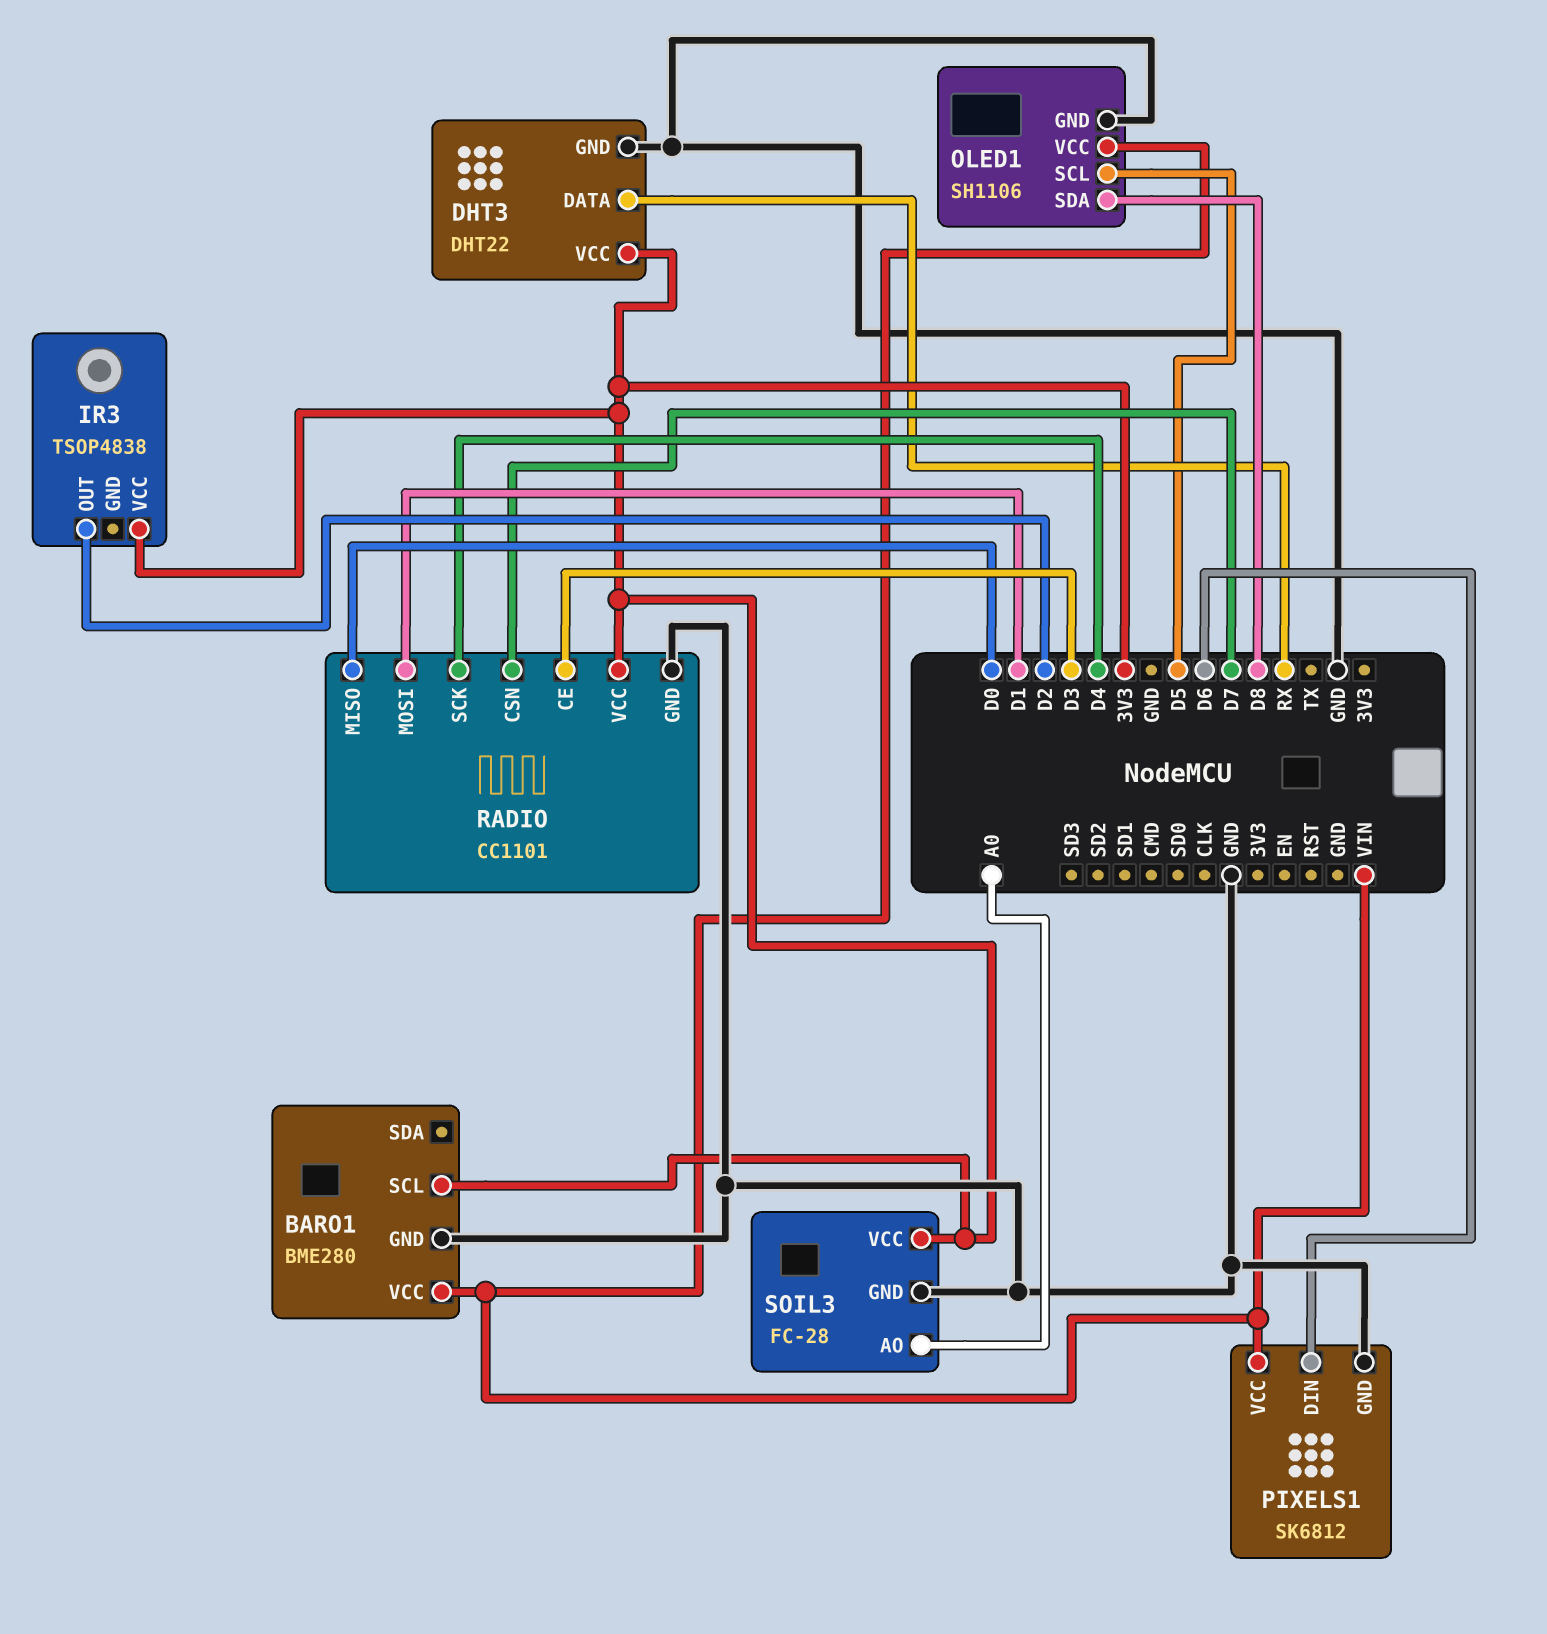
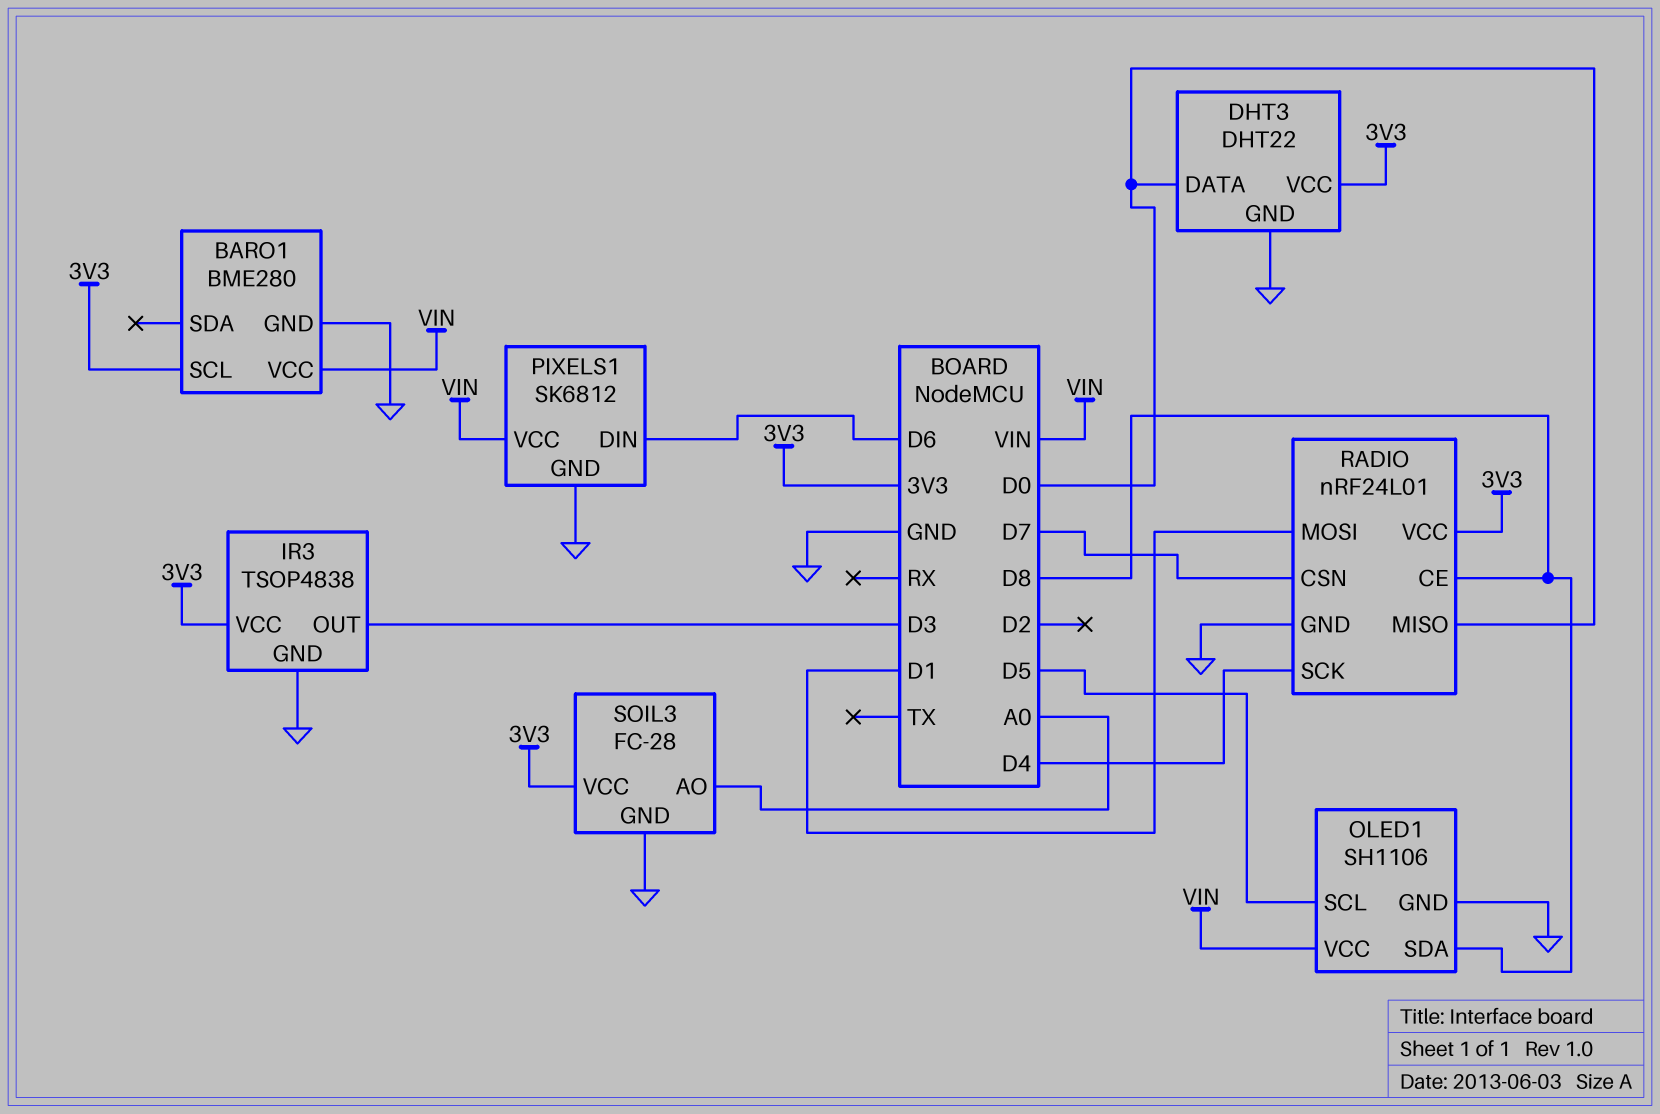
DHT3 pin DATA: RX -> D0
IR3 pin GND: none -> GND
IR3 pin OUT: D2 -> D3
RADIO: CC1101 -> nRF24L01
RADIO pin CE: D3 -> D8

